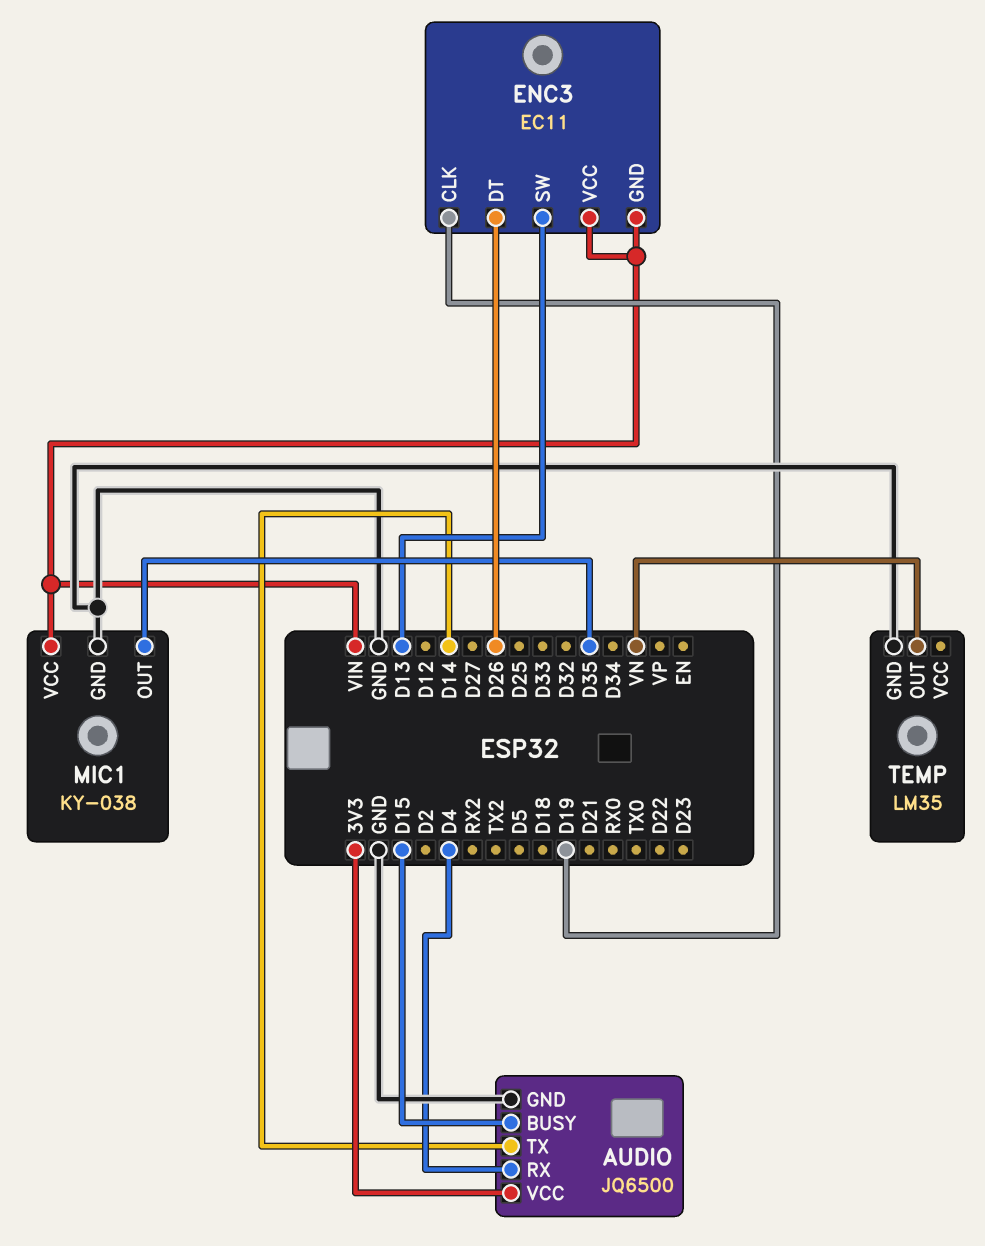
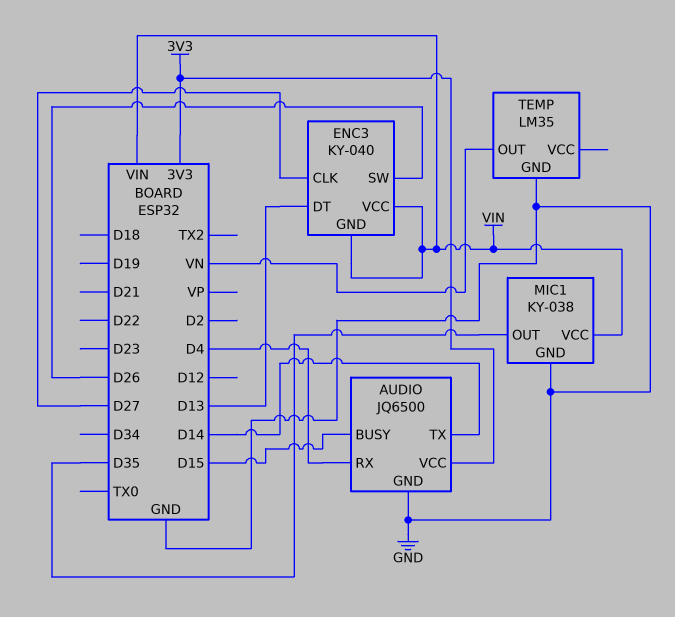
ENC3: EC11 -> KY-040
ENC3 pin CLK: D19 -> D27
ENC3 pin DT: D26 -> D13
ENC3 pin SW: D13 -> D26

